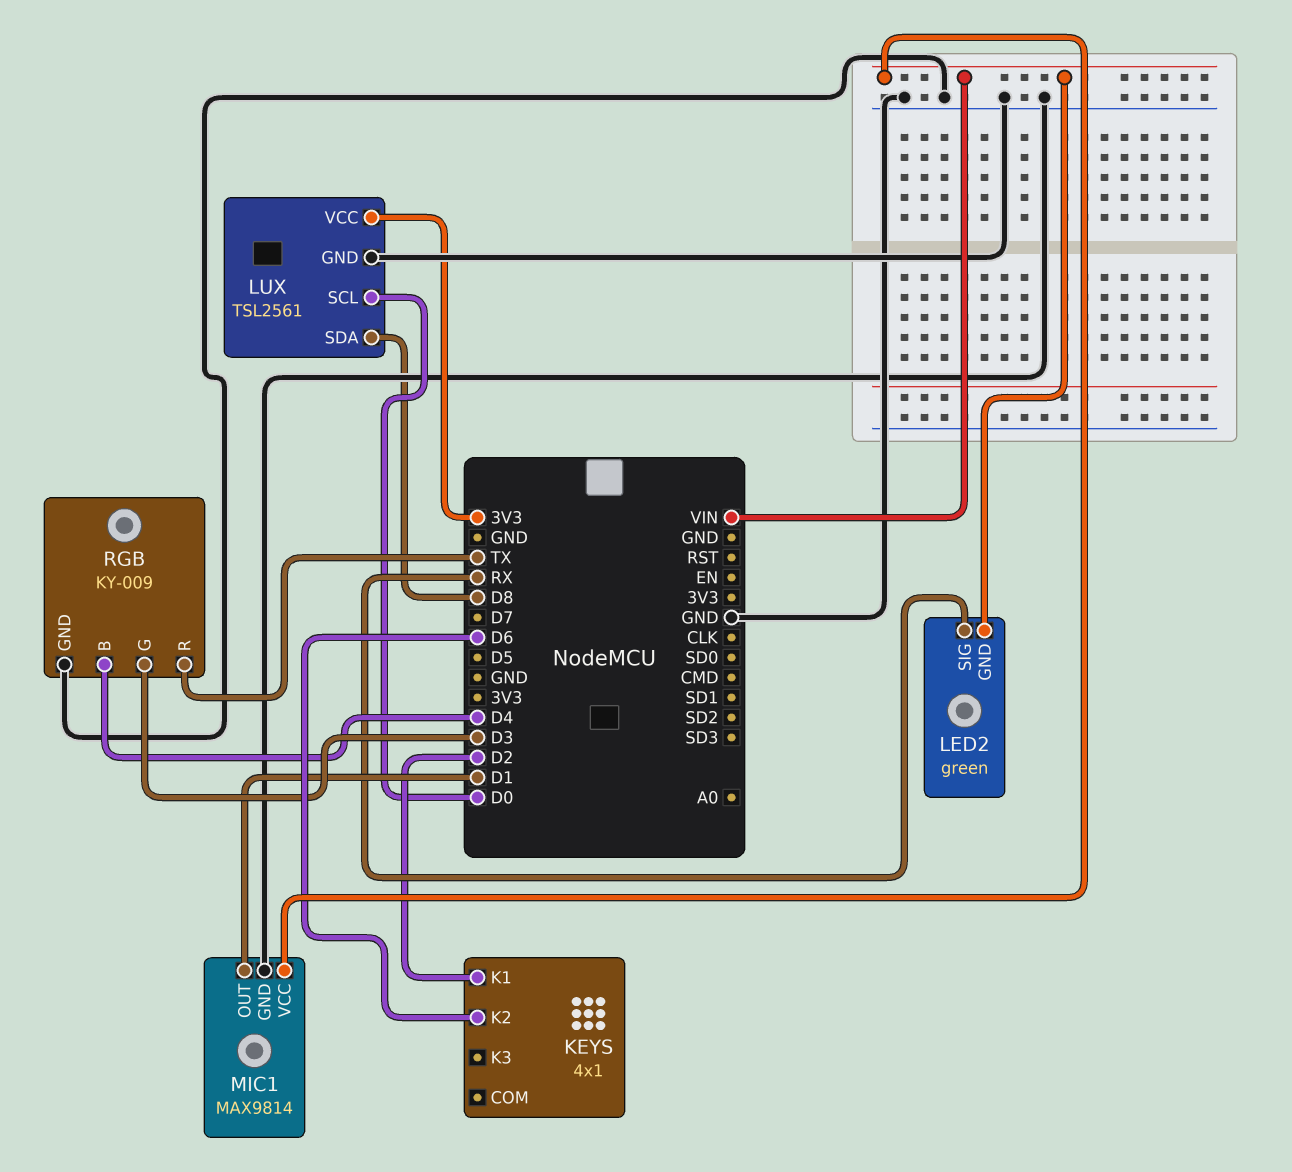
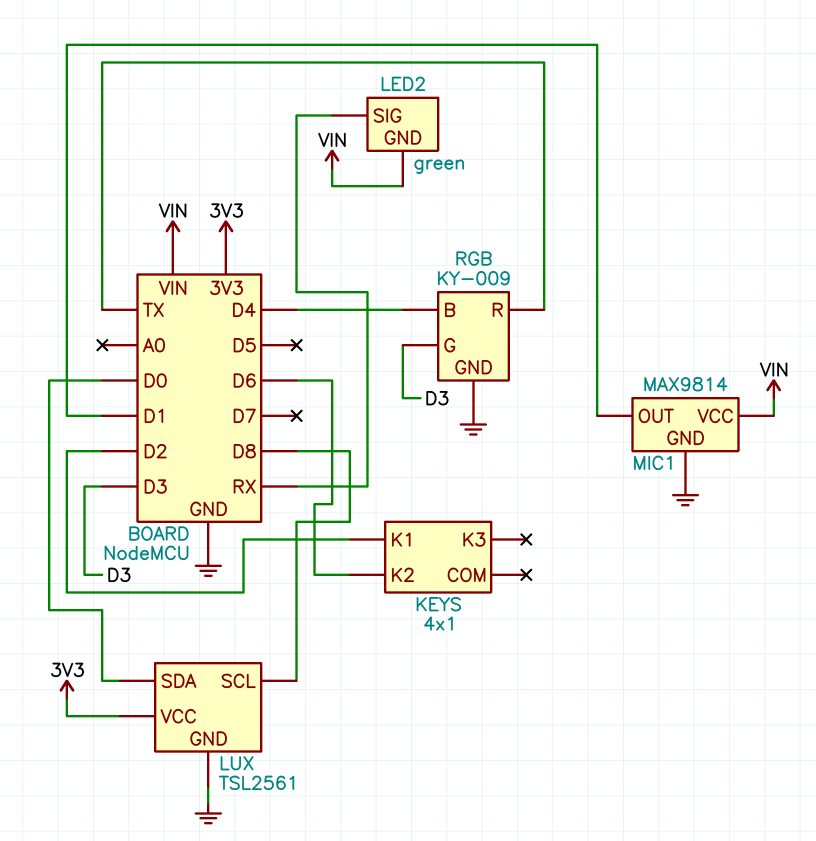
LUX pin SCL: D0 -> D8
LUX pin SDA: D8 -> D0

